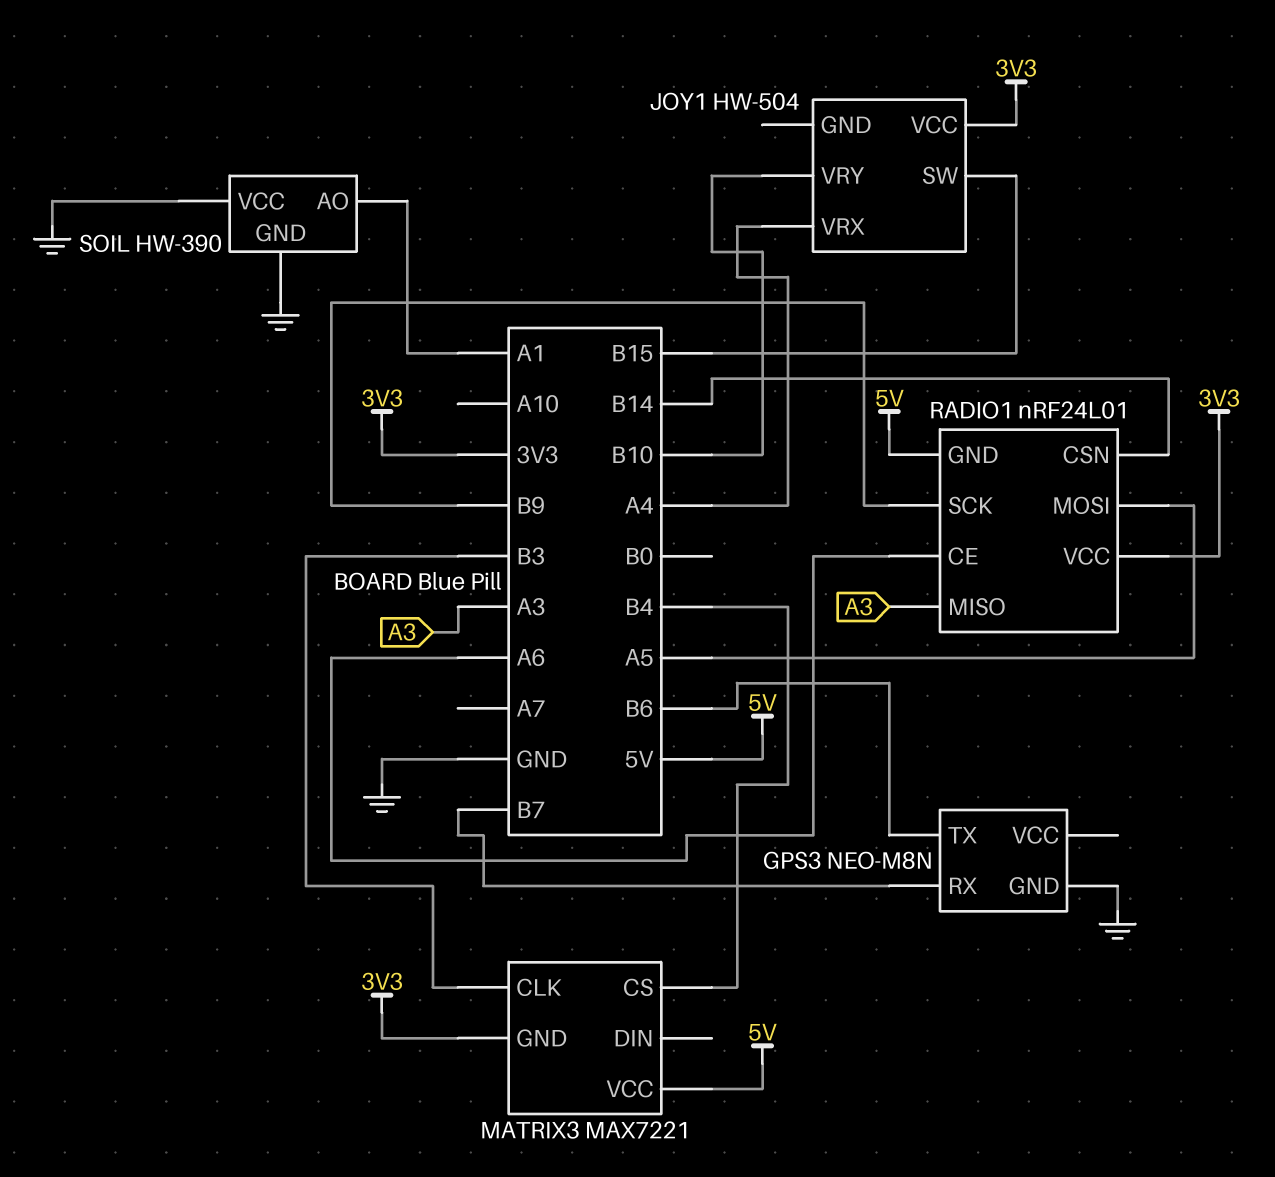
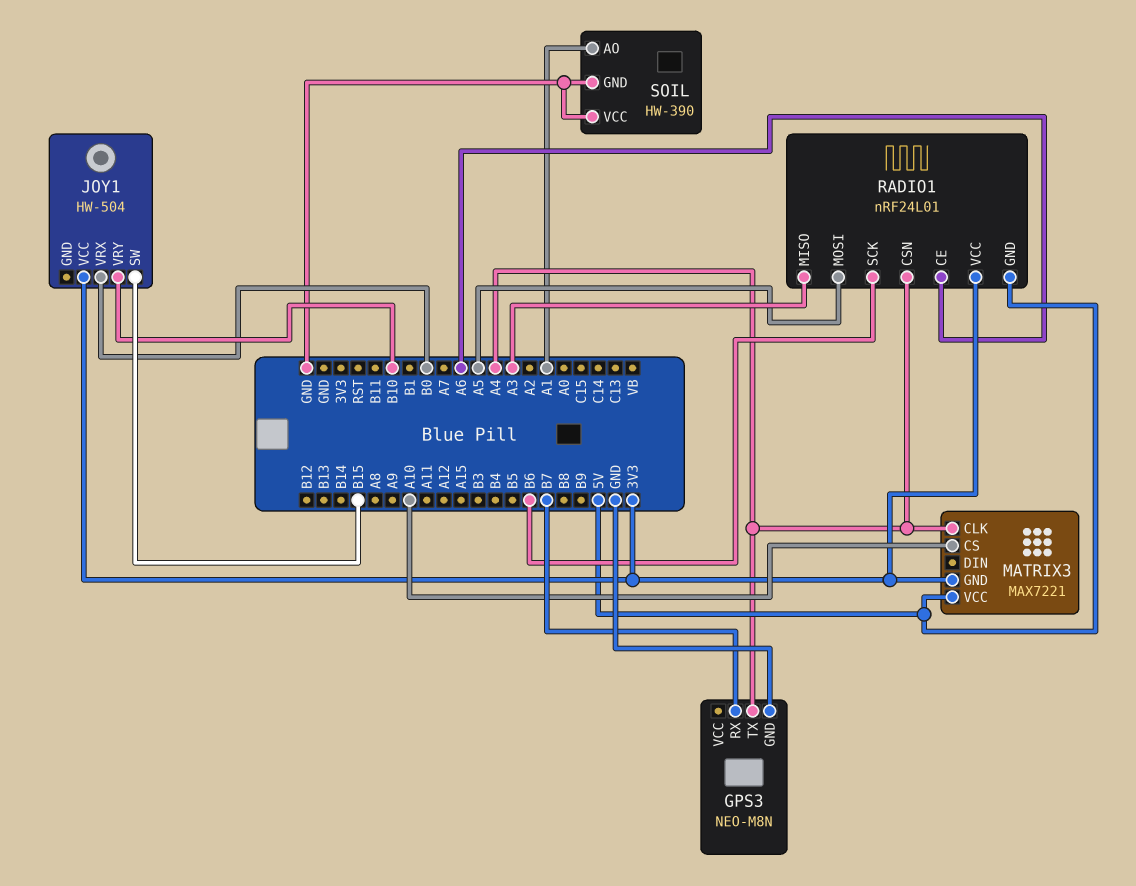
GPS3 pin TX: B6 -> A4
JOY1 pin VRX: A4 -> B0
MATRIX3 pin CLK: B3 -> A4
MATRIX3 pin CS: B4 -> A10
RADIO1 pin CSN: B14 -> A4
RADIO1 pin SCK: B9 -> B6

